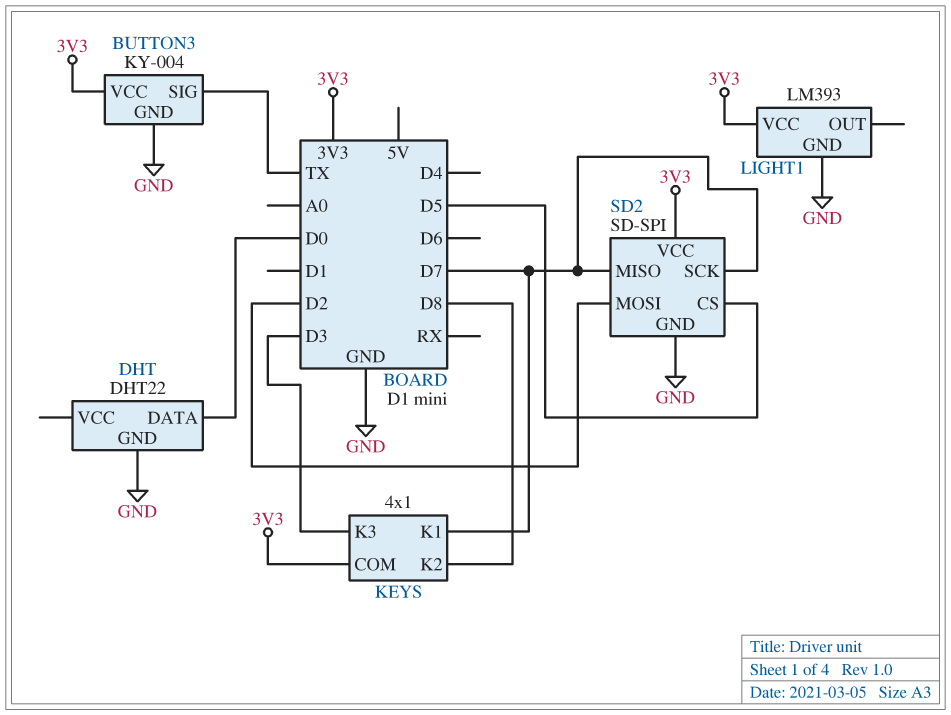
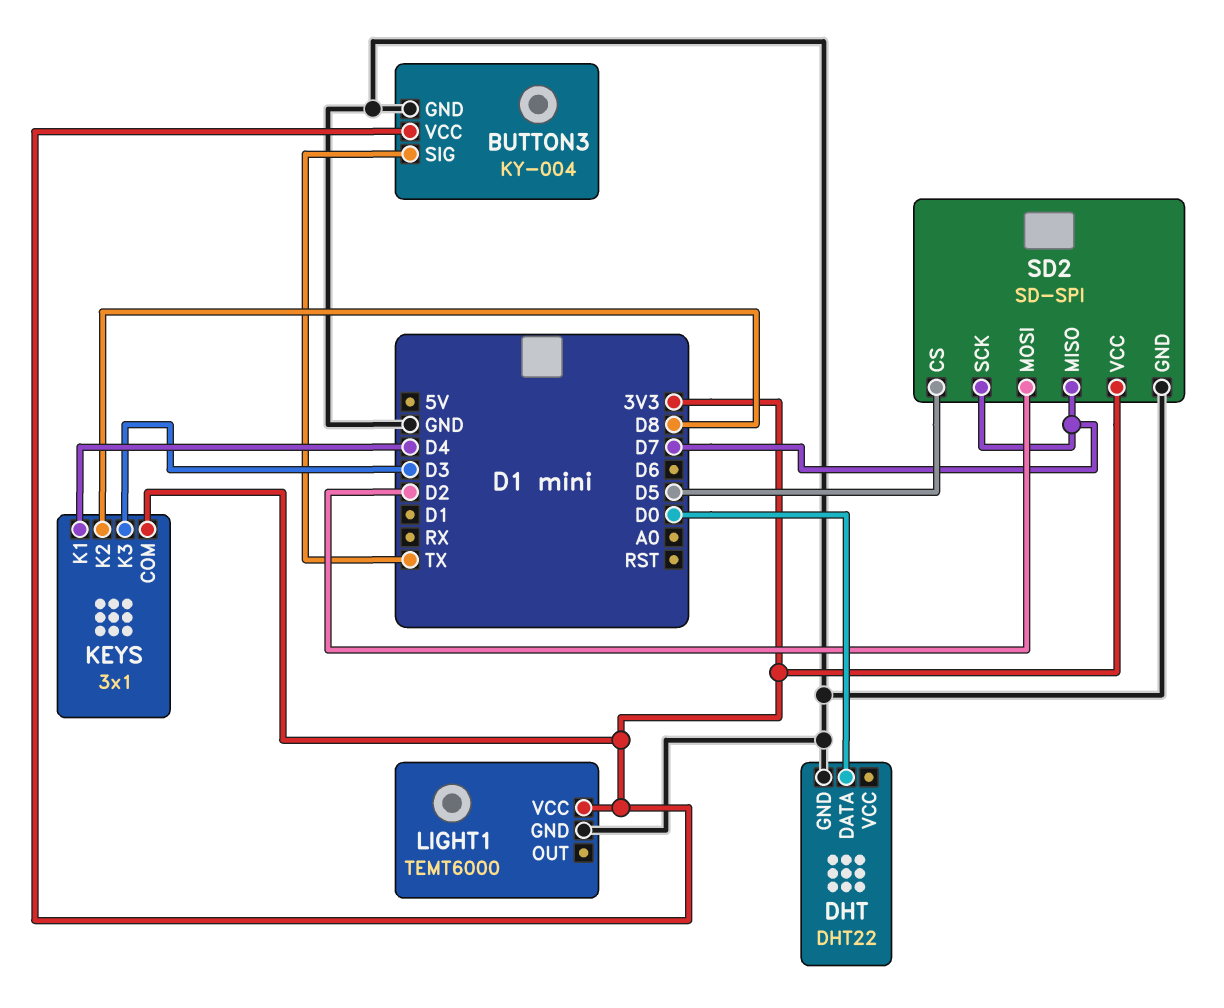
KEYS: 4x1 -> 3x1
KEYS pin K1: D7 -> D4
LIGHT1: LM393 -> TEMT6000

